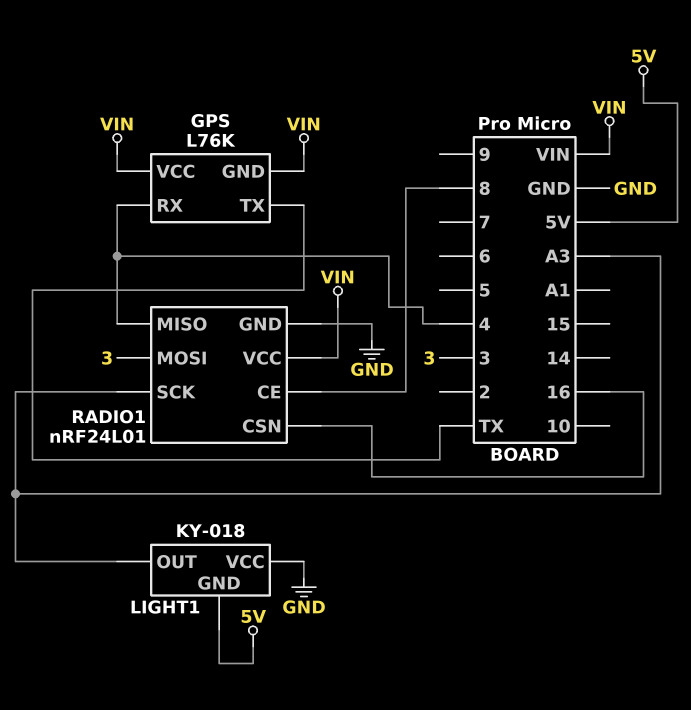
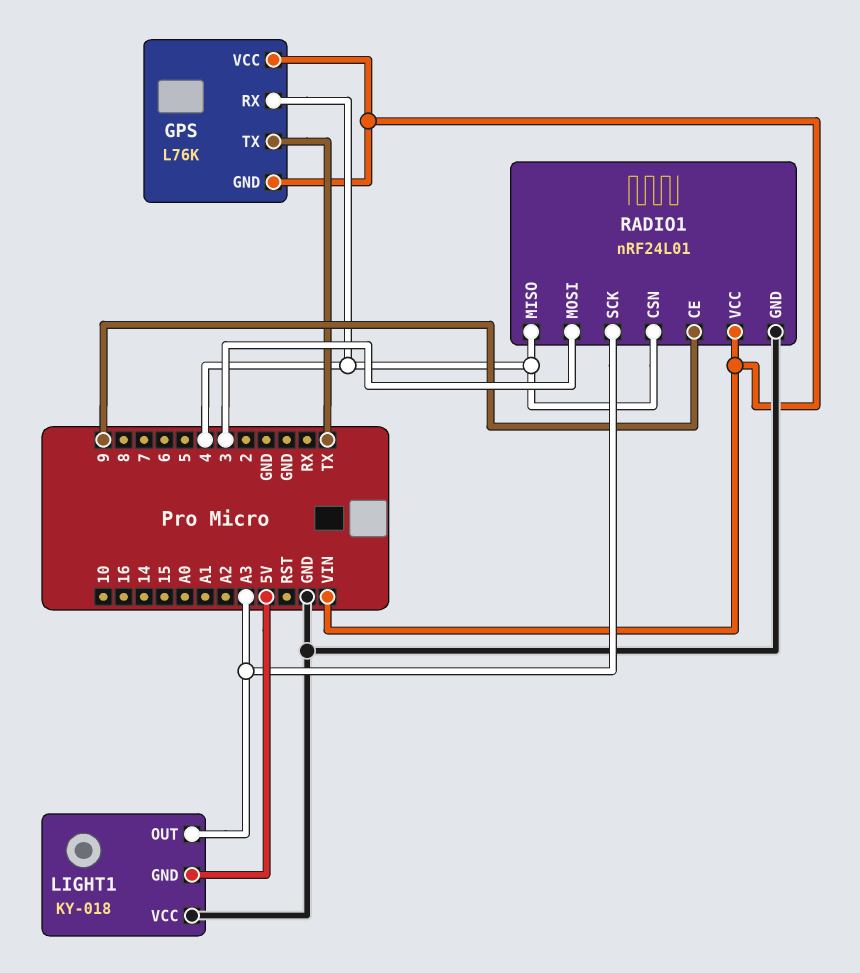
RADIO1 pin CE: 8 -> 9
RADIO1 pin CSN: 16 -> 4

